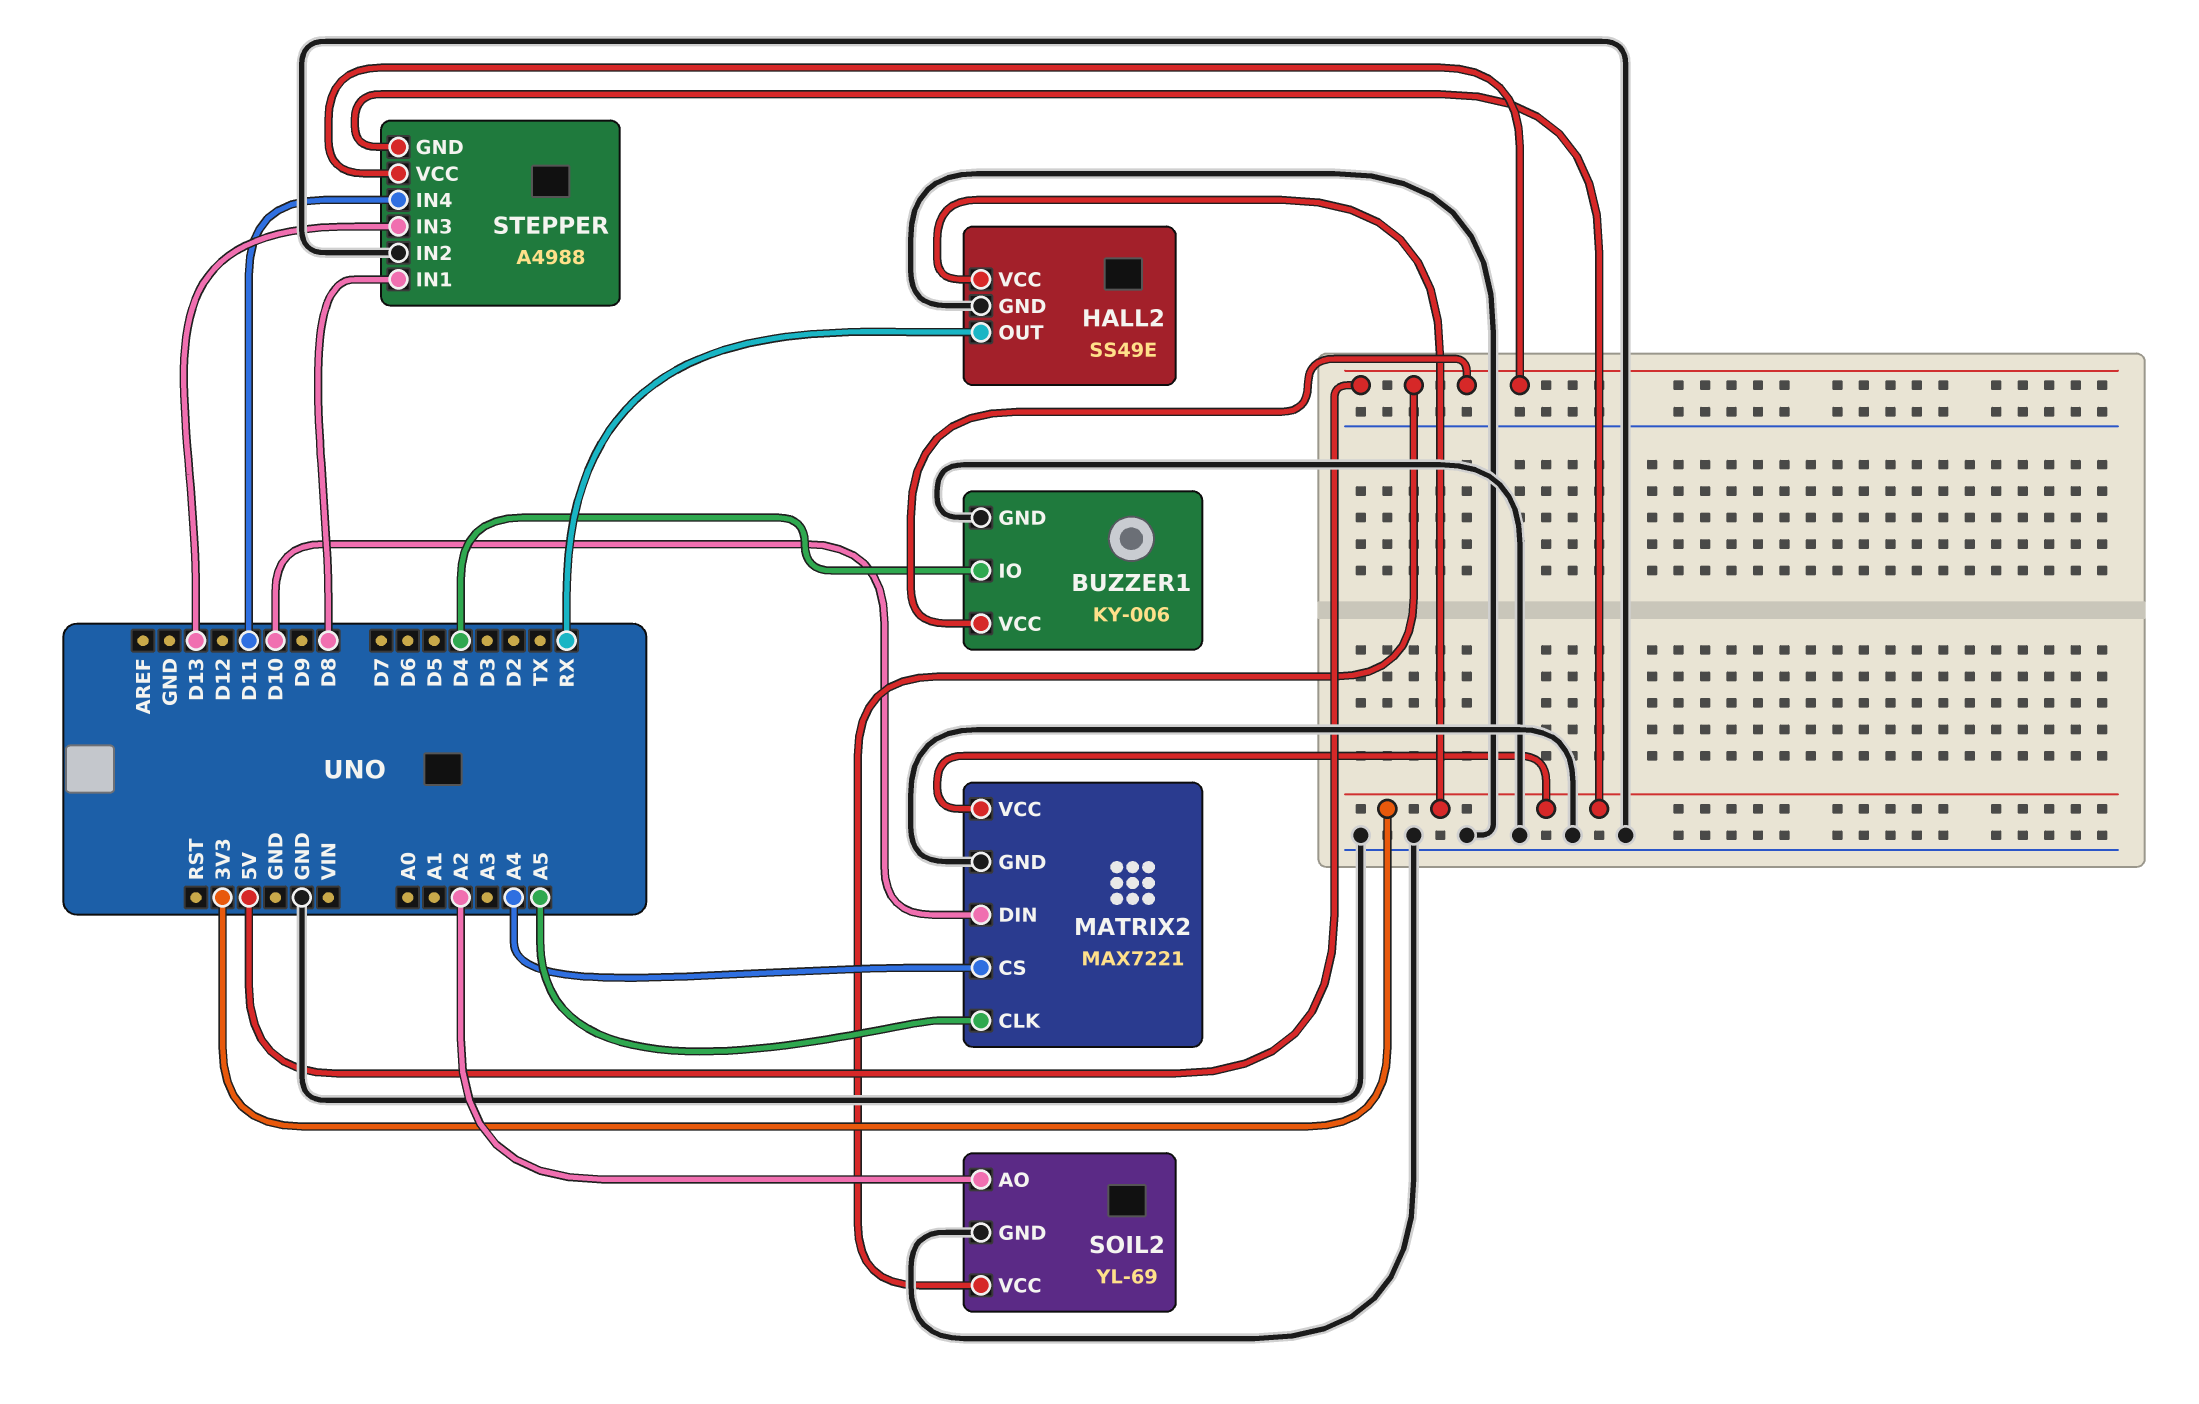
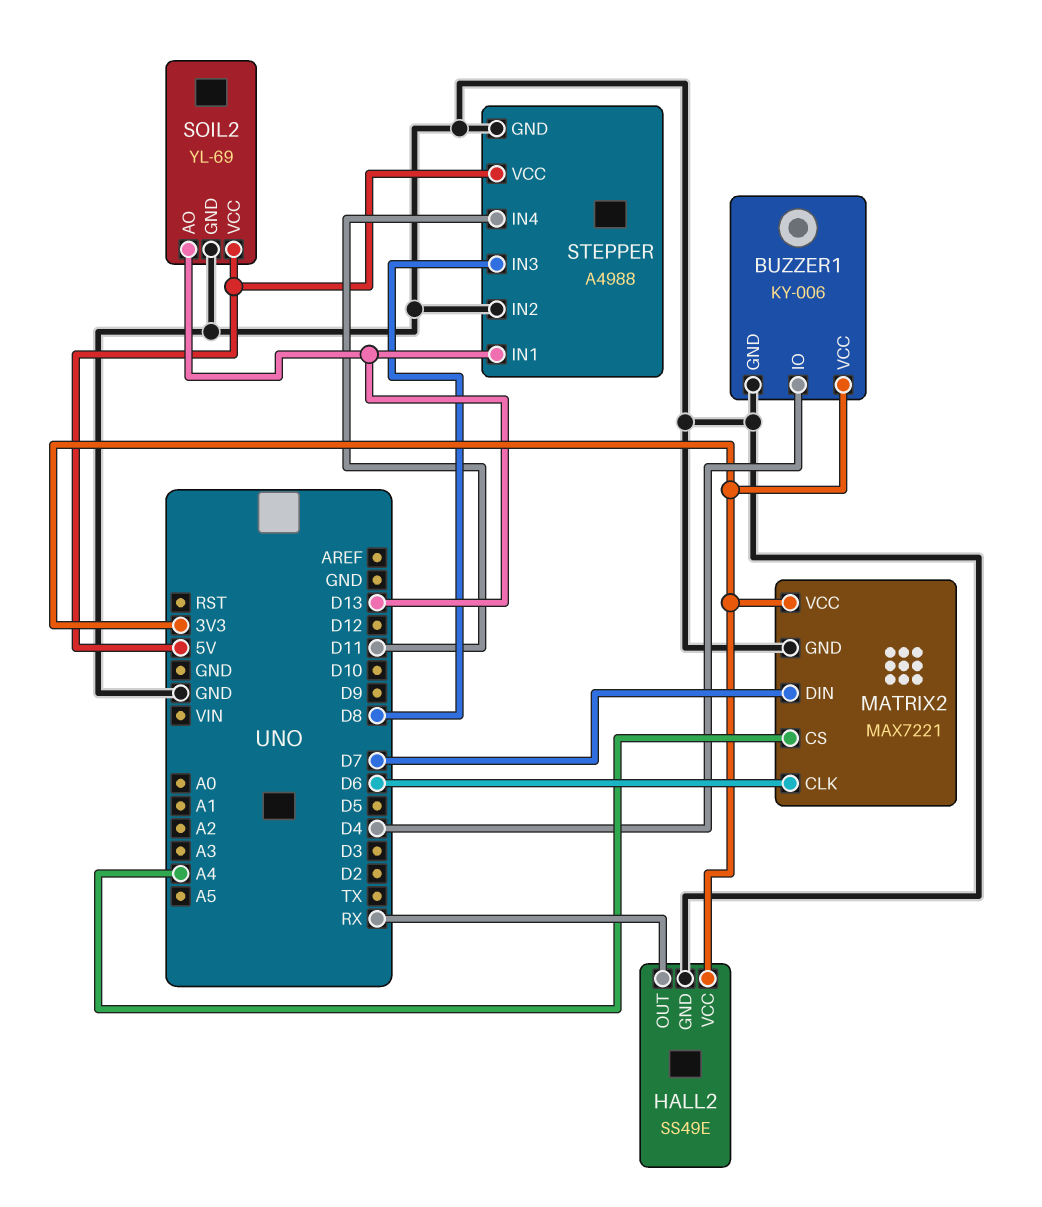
BUZZER1 pin VCC: 5V -> 3V3
MATRIX2 pin CLK: A5 -> D6
MATRIX2 pin DIN: D10 -> D7
SOIL2 pin AO: A2 -> D13
STEPPER pin GND: 3V3 -> GND
STEPPER pin IN1: D8 -> D13
STEPPER pin IN3: D13 -> D8

